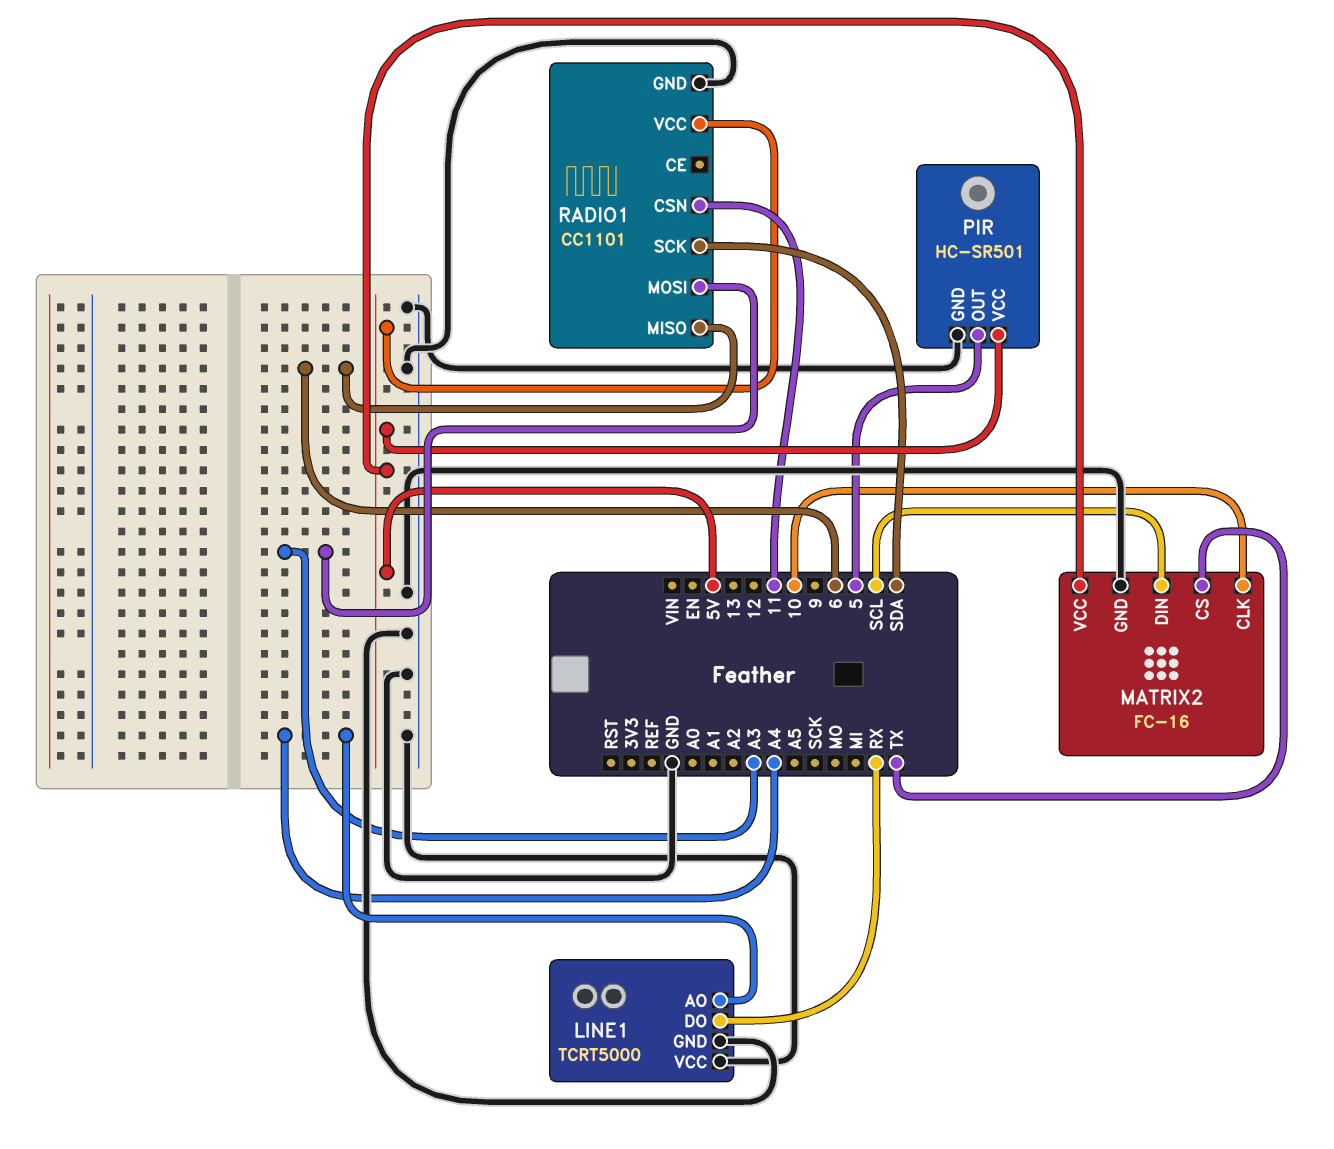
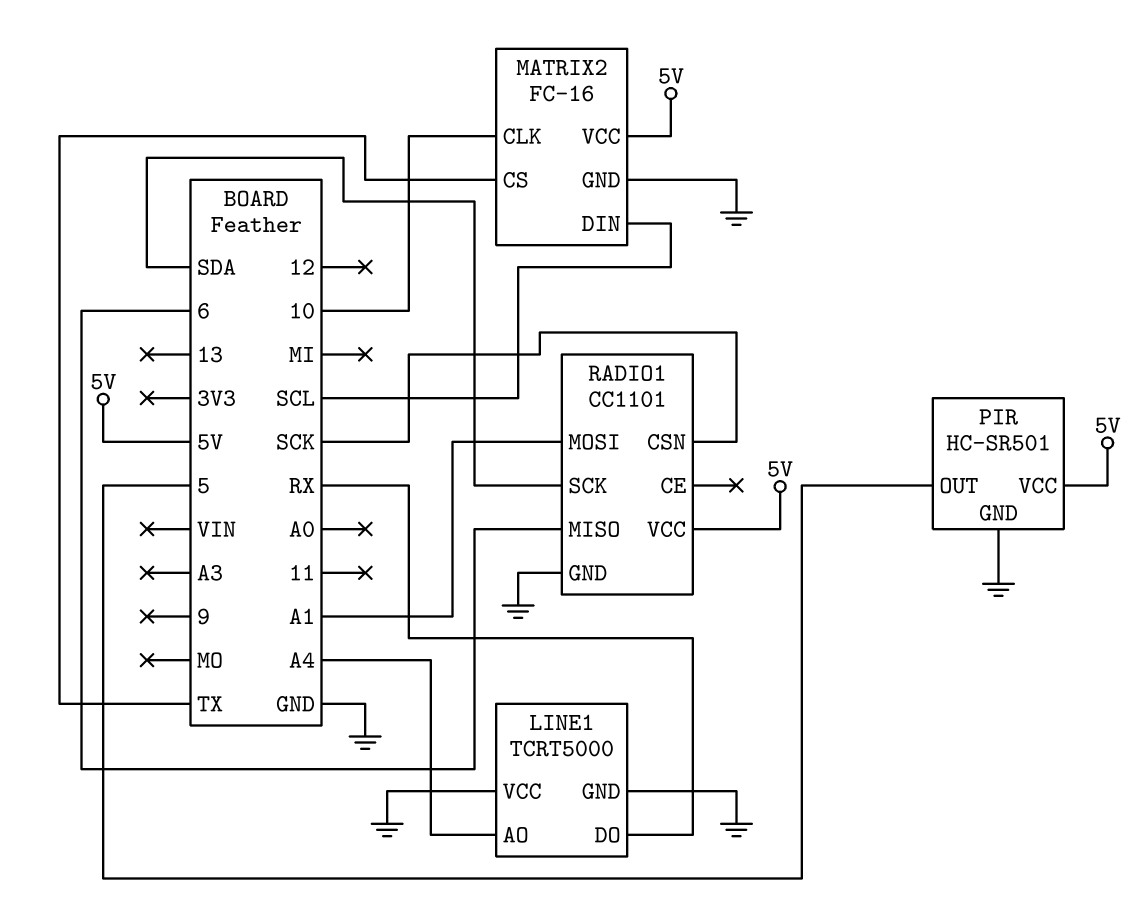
RADIO1 pin CSN: 11 -> SCK
RADIO1 pin MOSI: A3 -> A1

